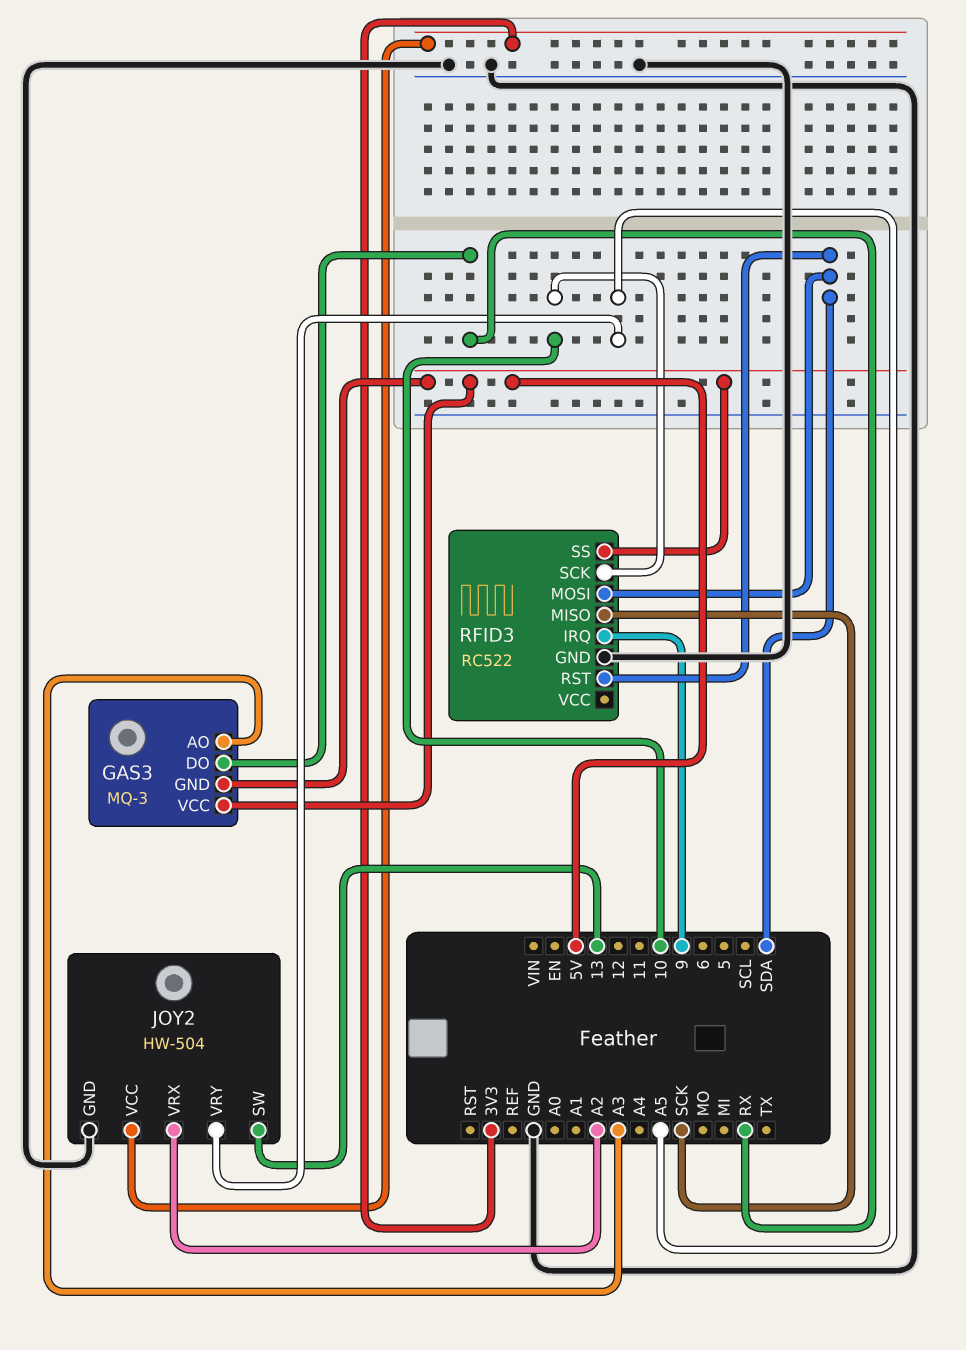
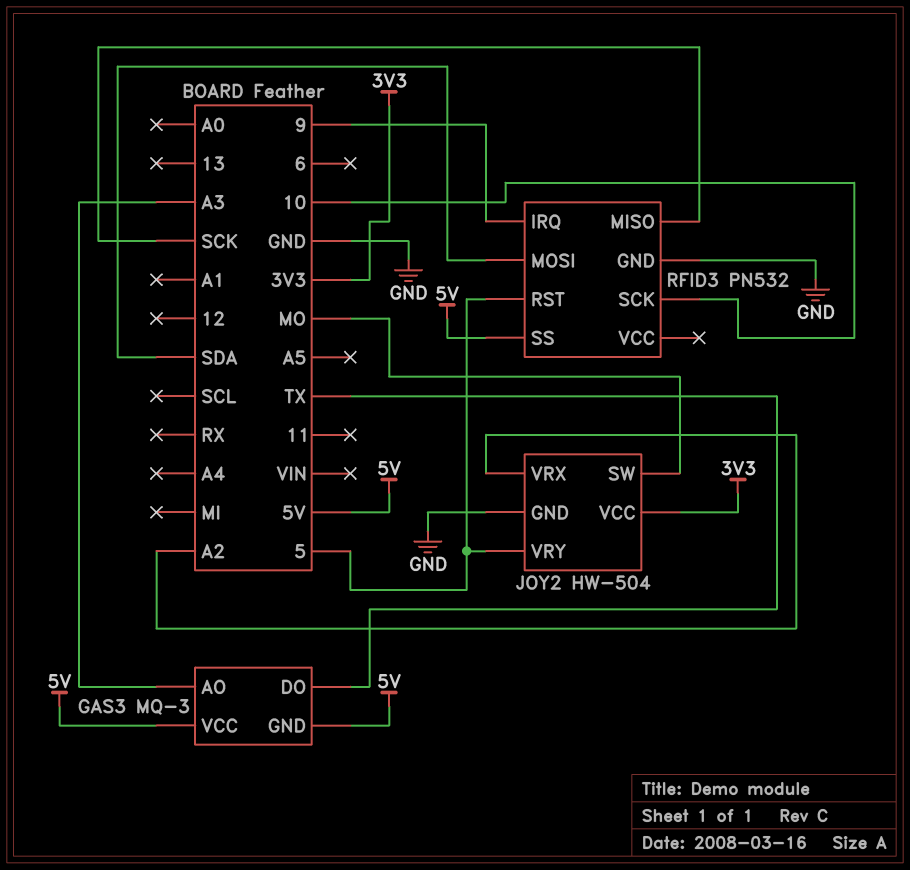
GAS3 pin DO: RX -> TX
JOY2 pin SW: 13 -> MO
JOY2 pin VRY: A5 -> 5
RFID3: RC522 -> PN532
RFID3 pin RST: SDA -> 5

